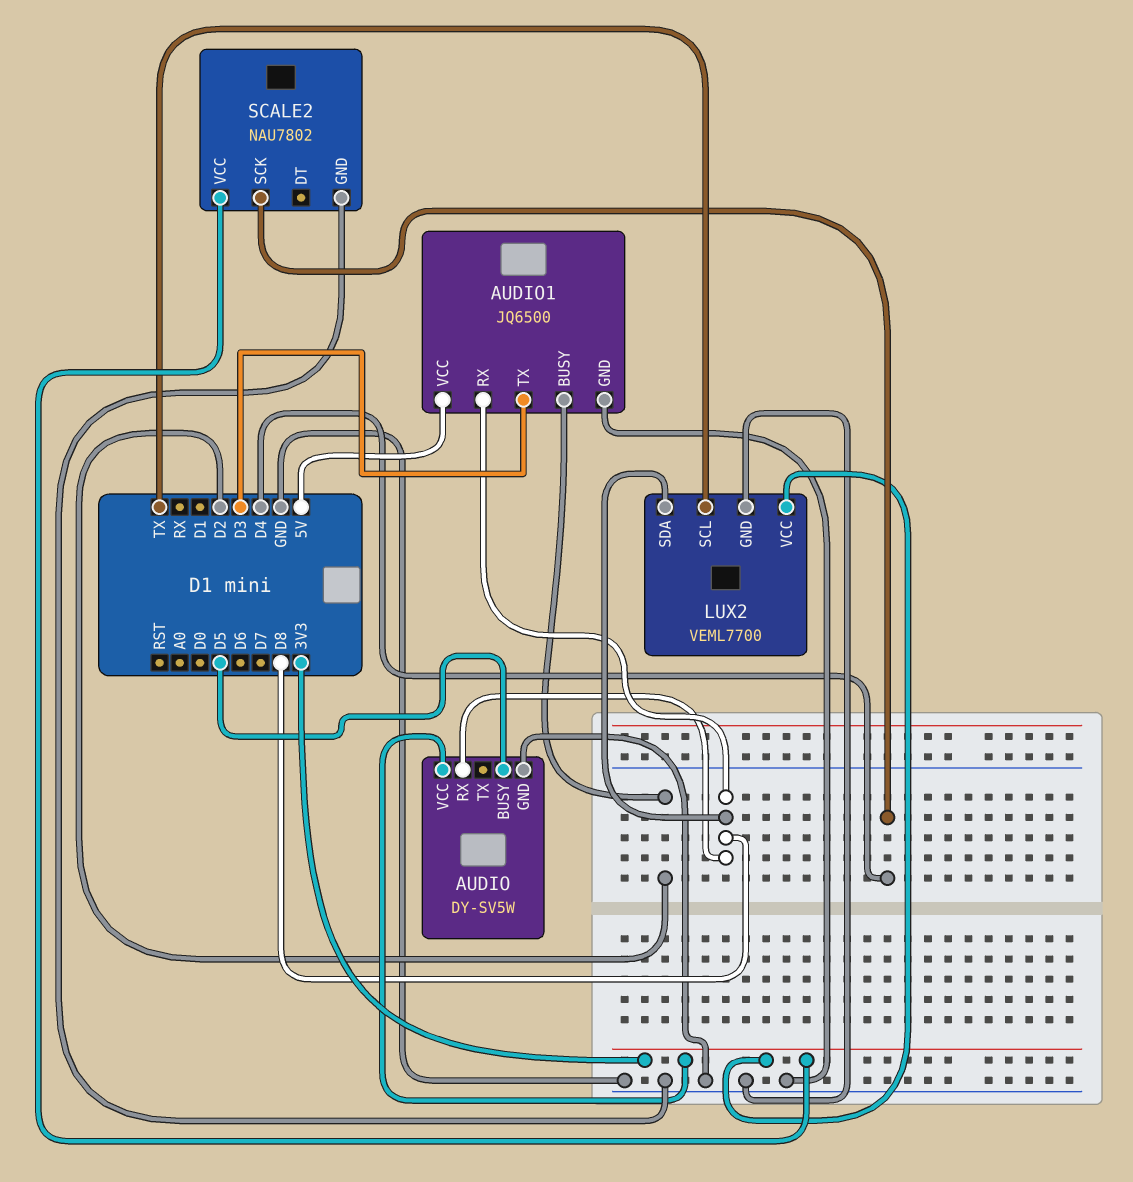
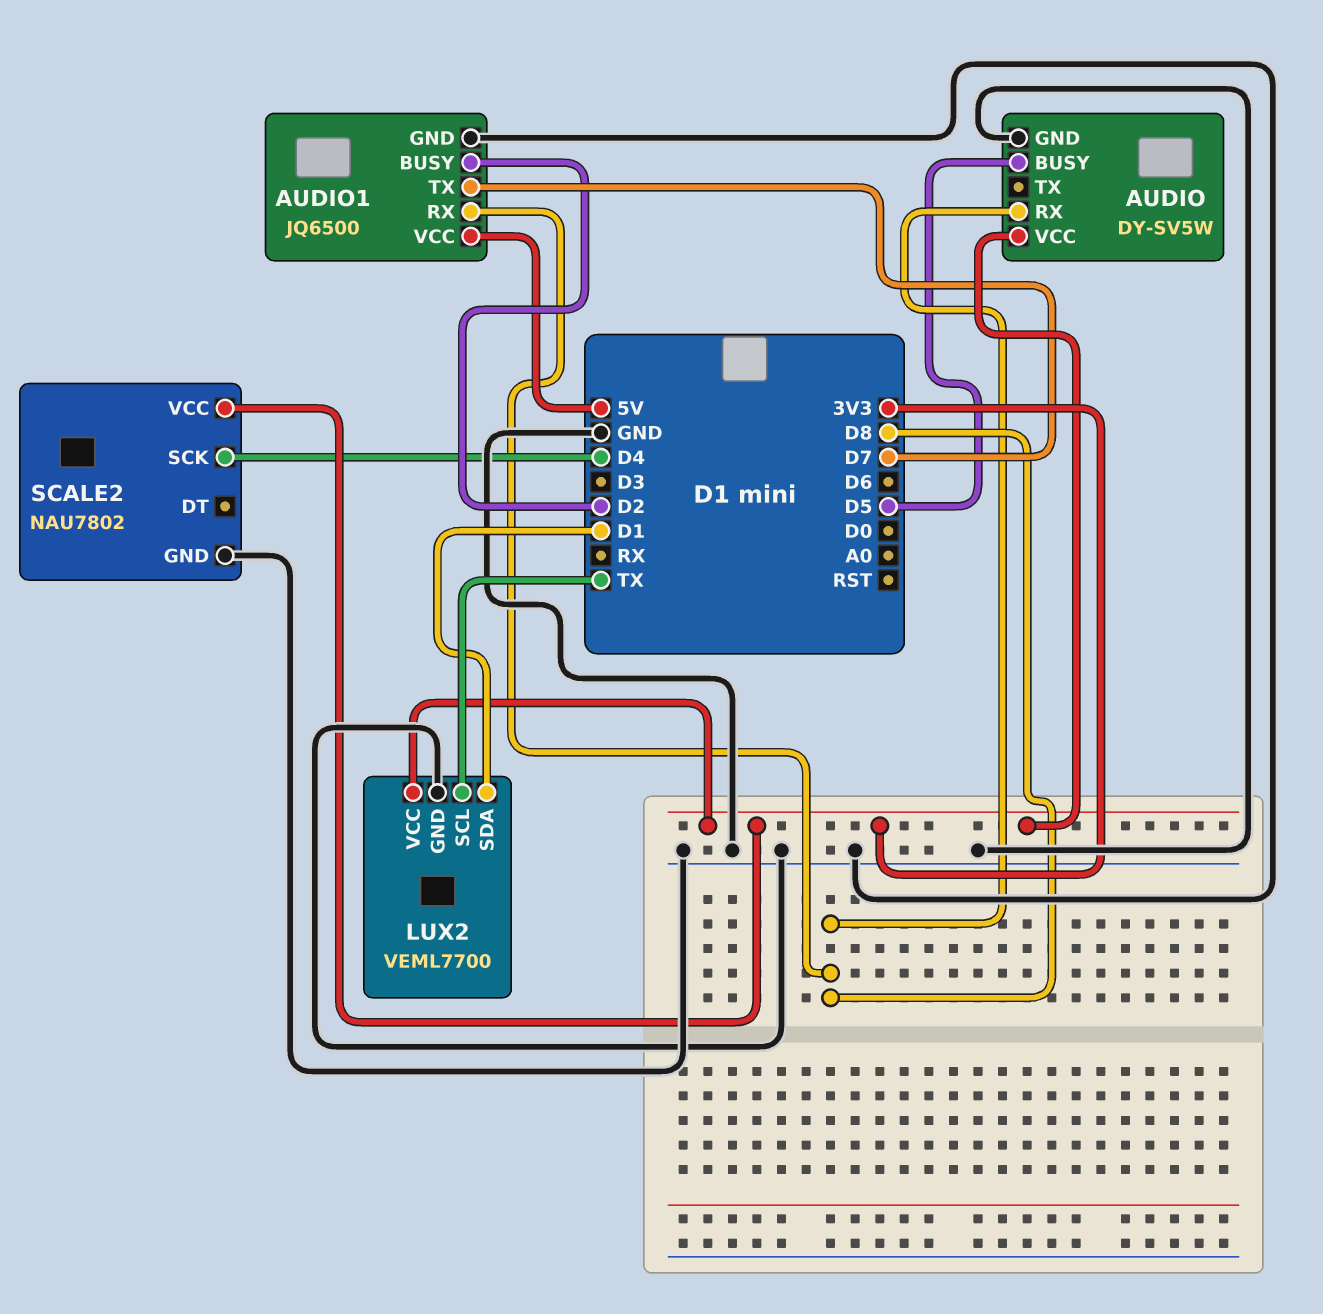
AUDIO1 pin TX: D3 -> D7
LUX2 pin SDA: D8 -> D1

